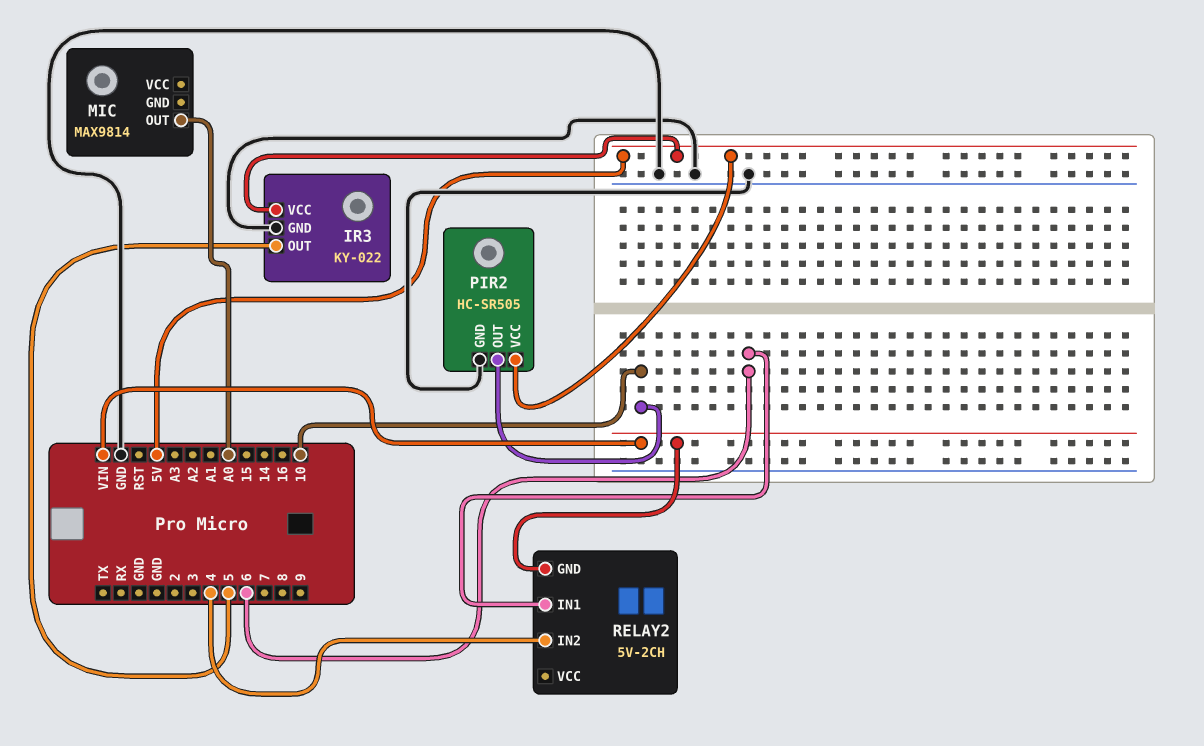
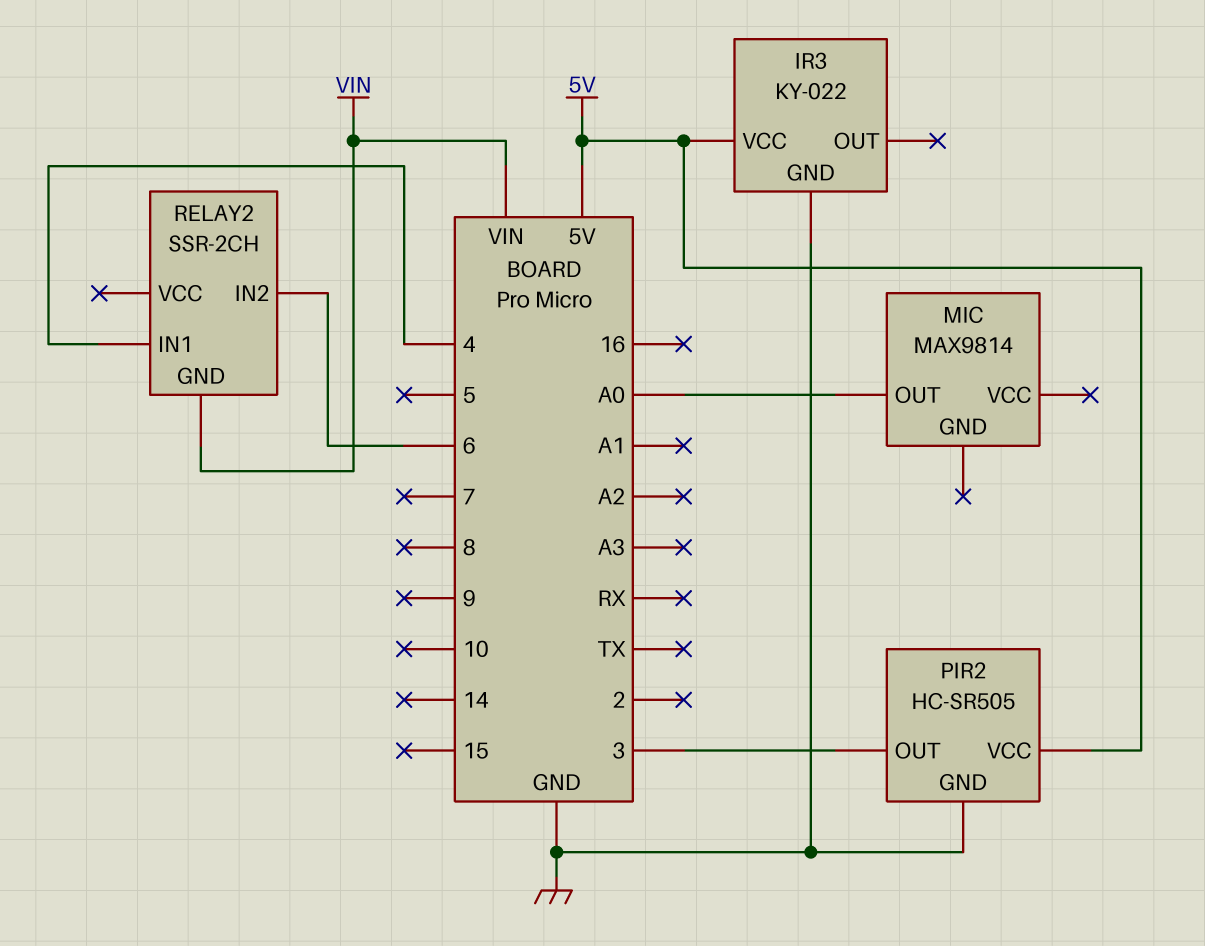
IR3 pin OUT: 5 -> none
PIR2 pin OUT: 10 -> 3
RELAY2: 5V-2CH -> SSR-2CH
RELAY2 pin IN1: 6 -> 4
RELAY2 pin IN2: 4 -> 6

